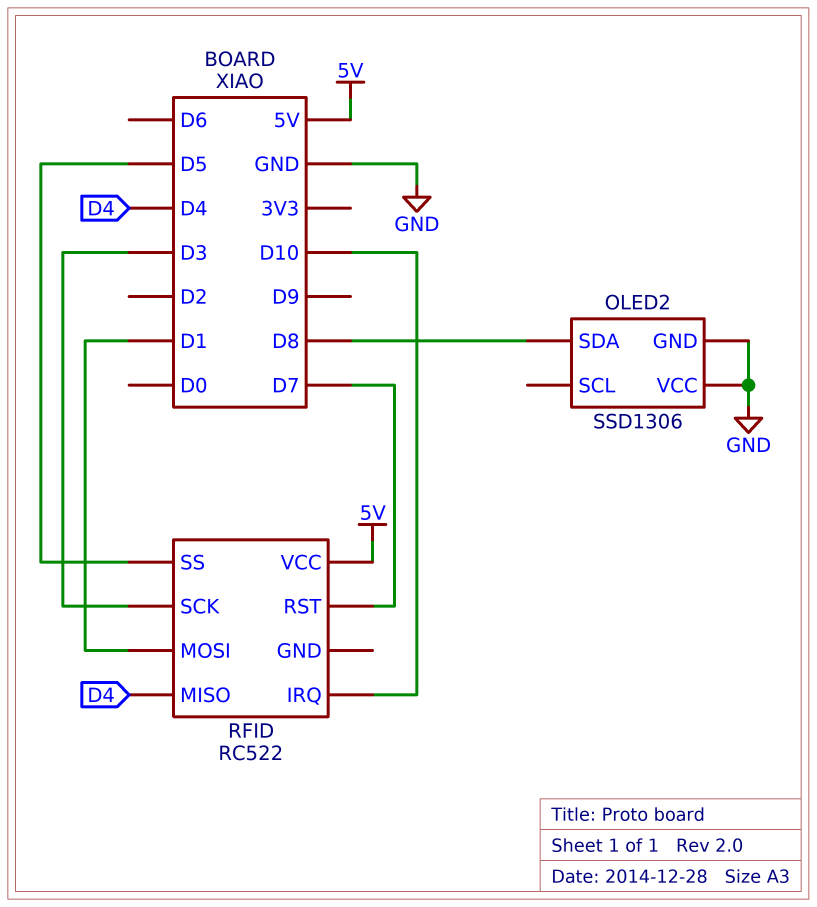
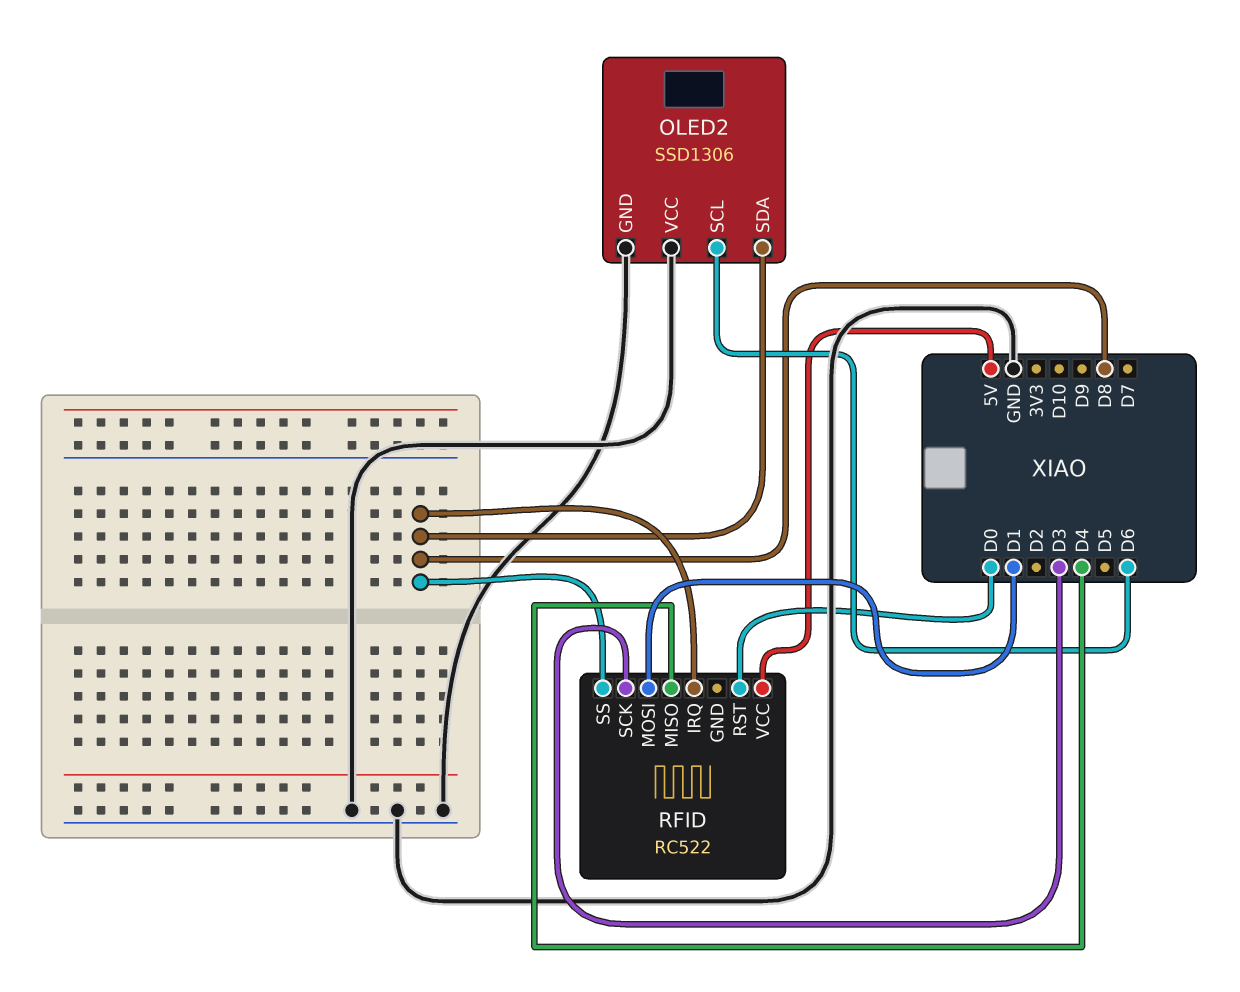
OLED2 pin SCL: none -> D6
RFID pin IRQ: D10 -> D8
RFID pin RST: D7 -> D0
RFID pin SS: D5 -> D8

